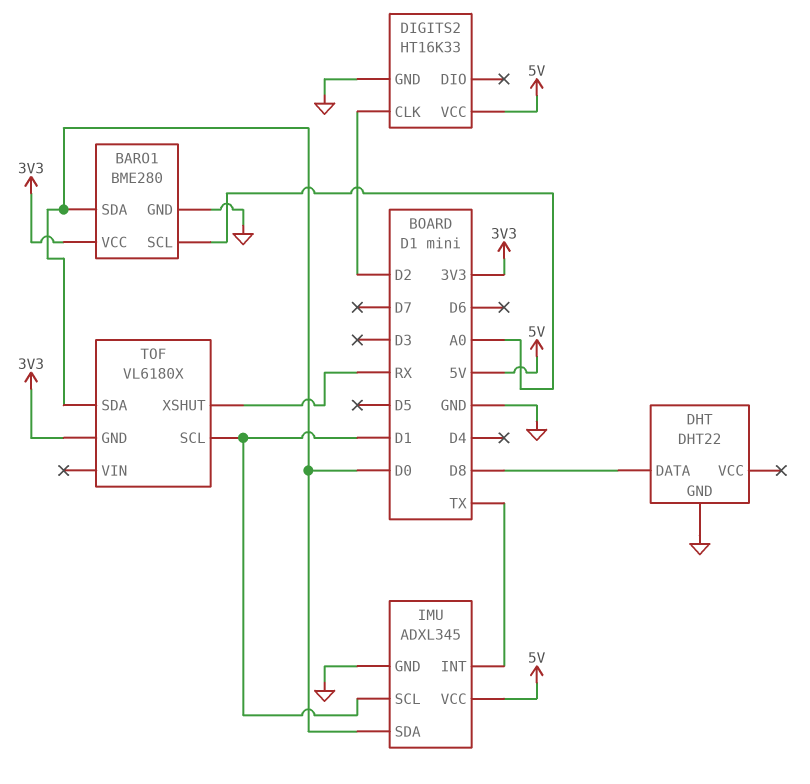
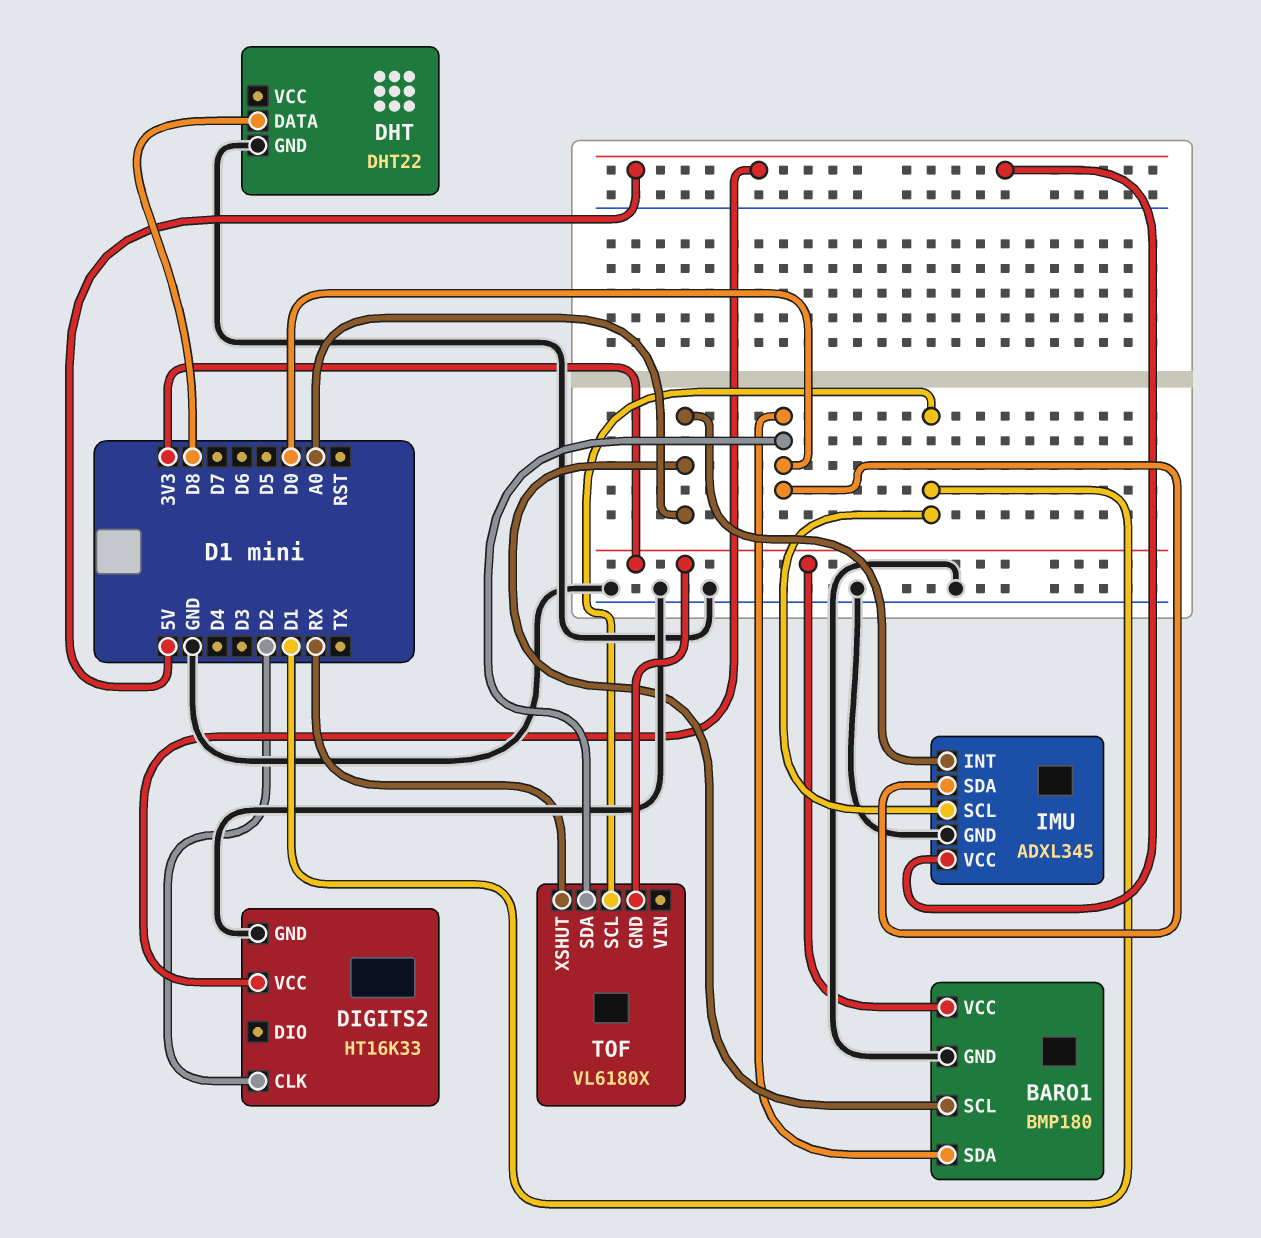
BARO1: BME280 -> BMP180
IMU pin INT: TX -> A0

